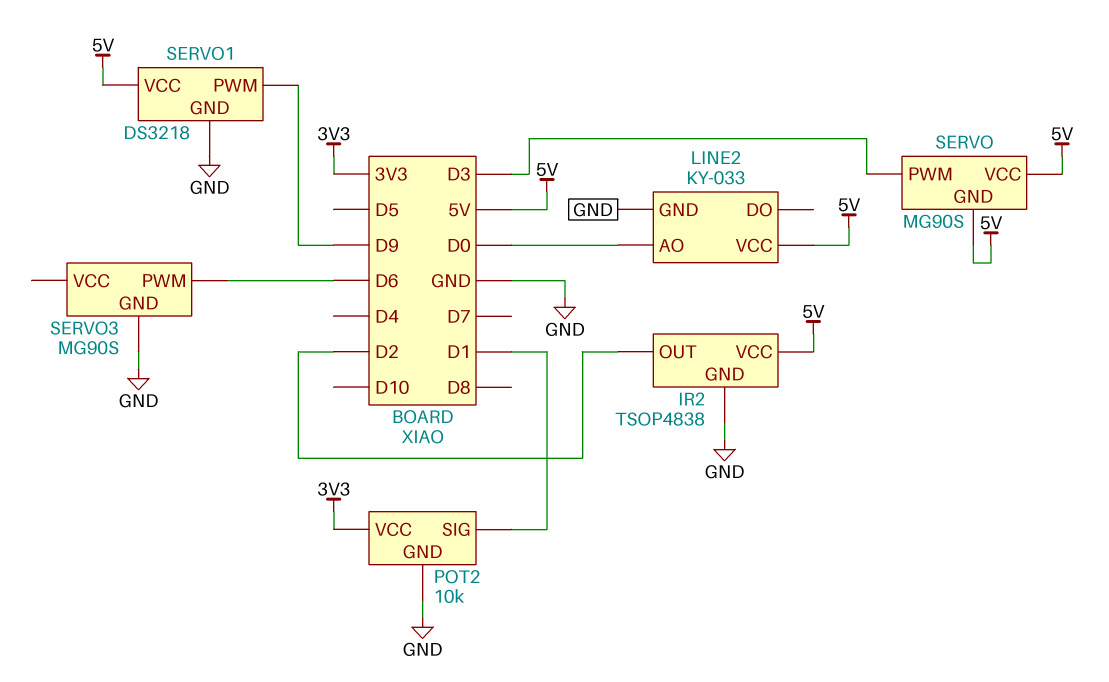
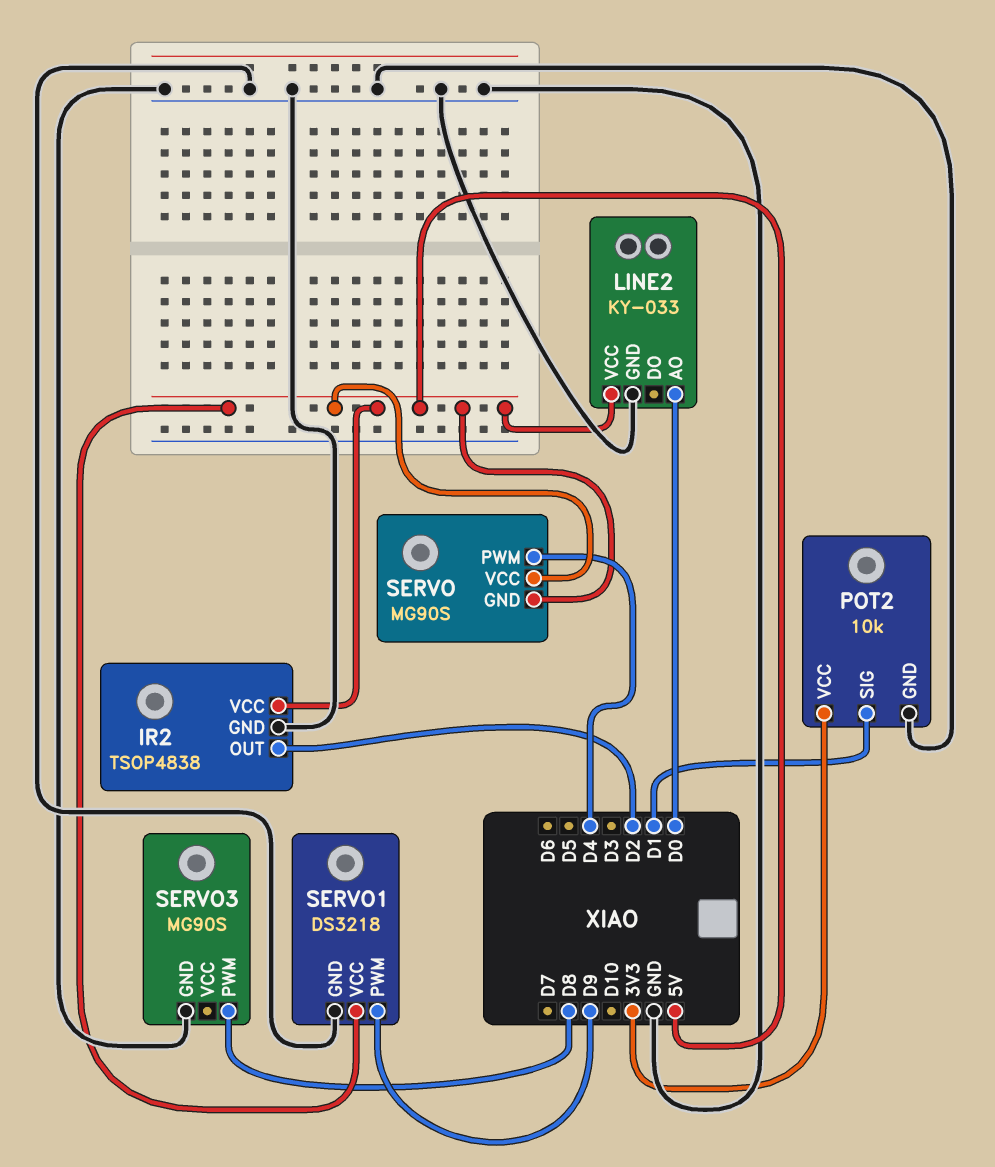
SERVO pin PWM: D3 -> D4
SERVO3 pin PWM: D6 -> D8

